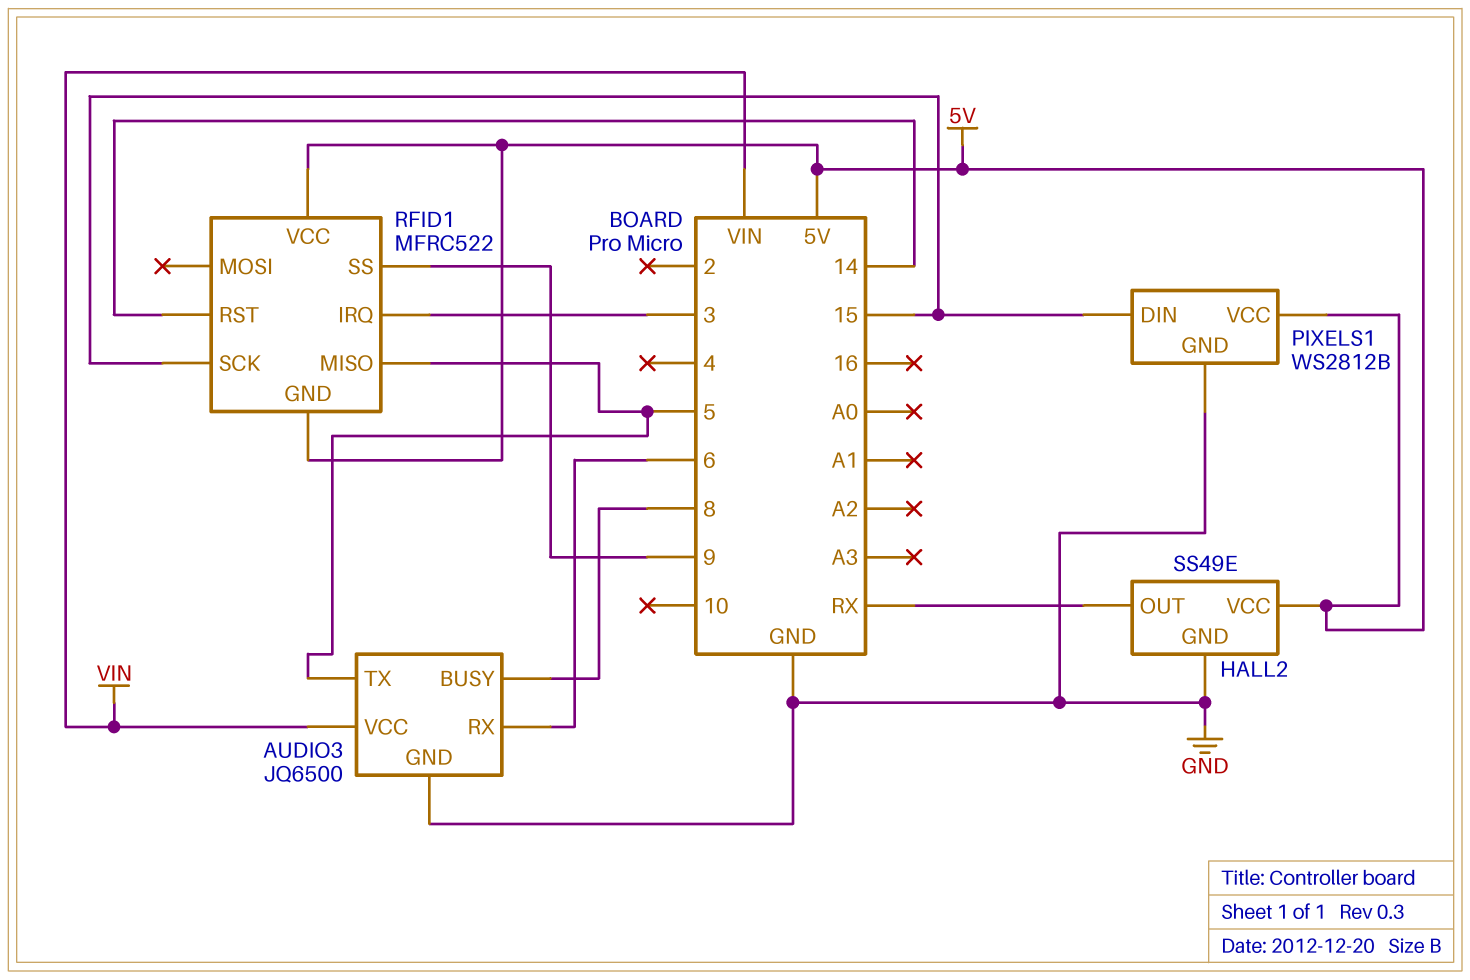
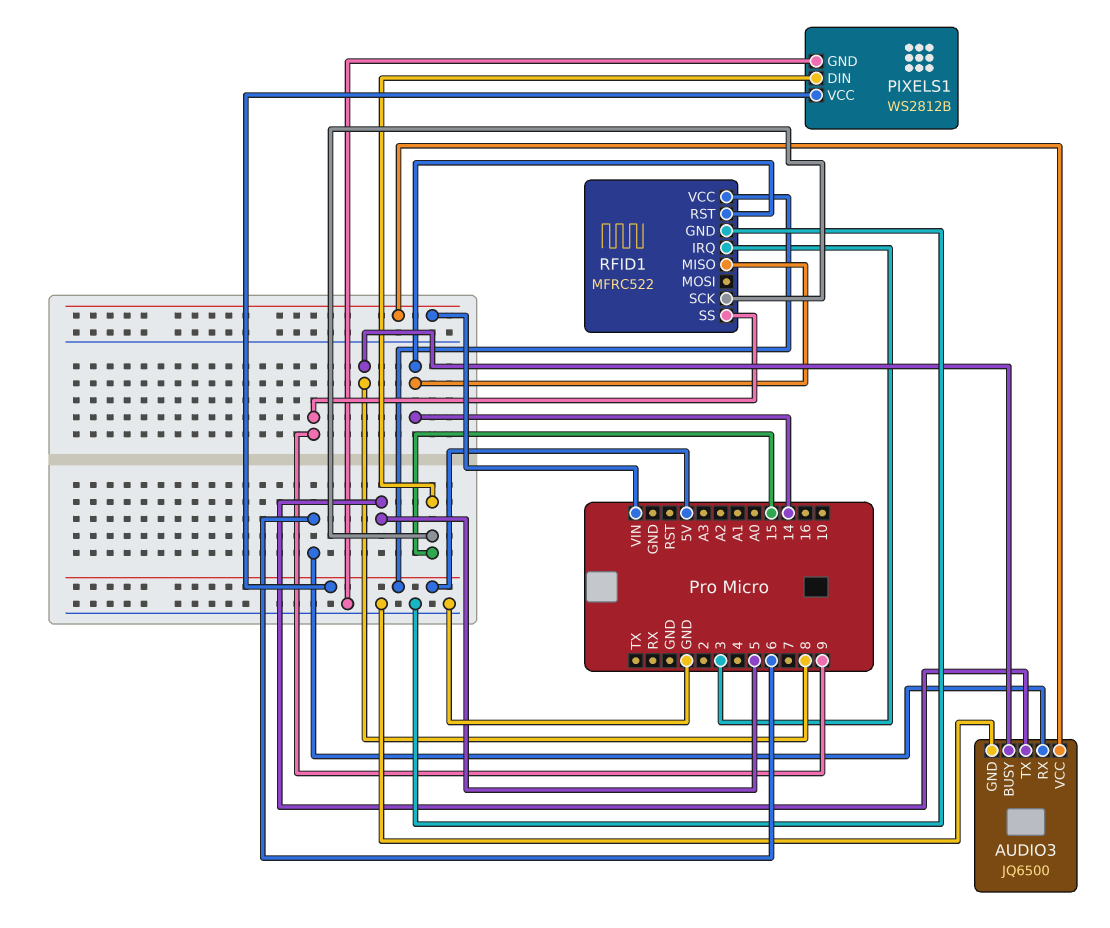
HALL2: SS49E -> none
HALL2 pin GND: GND -> none
HALL2 pin OUT: RX -> none
HALL2 pin VCC: 5V -> none
RFID1 pin GND: 5V -> GND
RFID1 pin MISO: 5 -> 14

